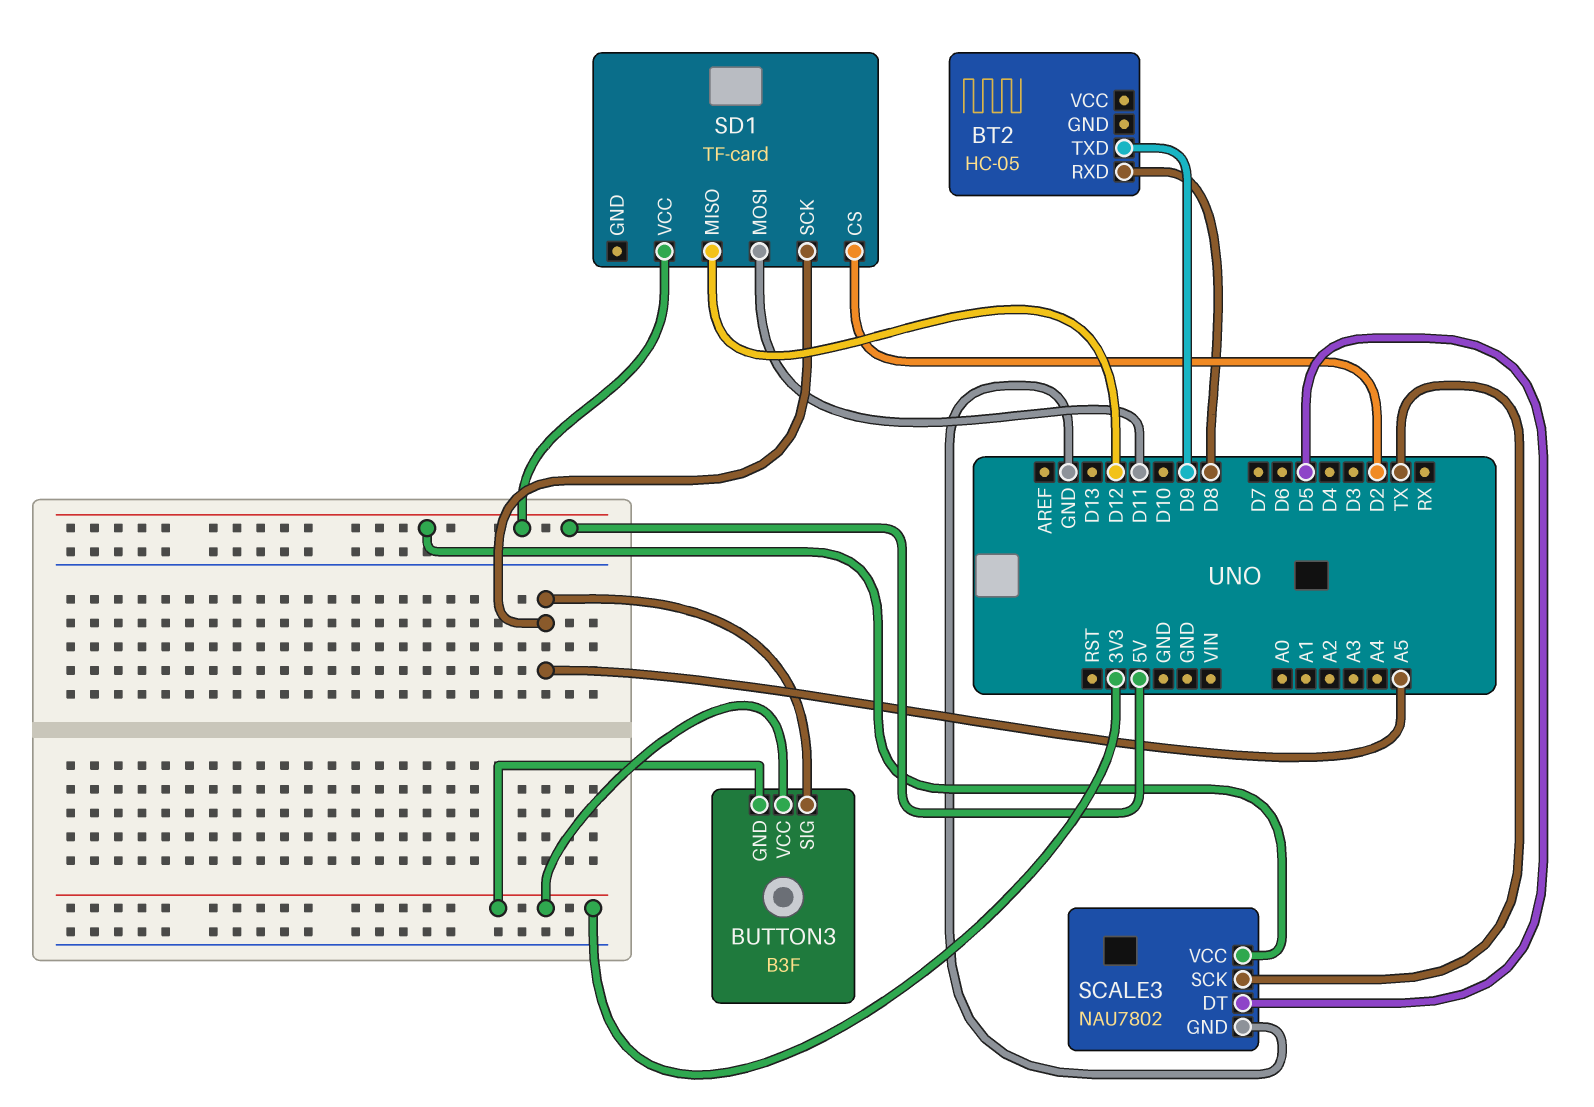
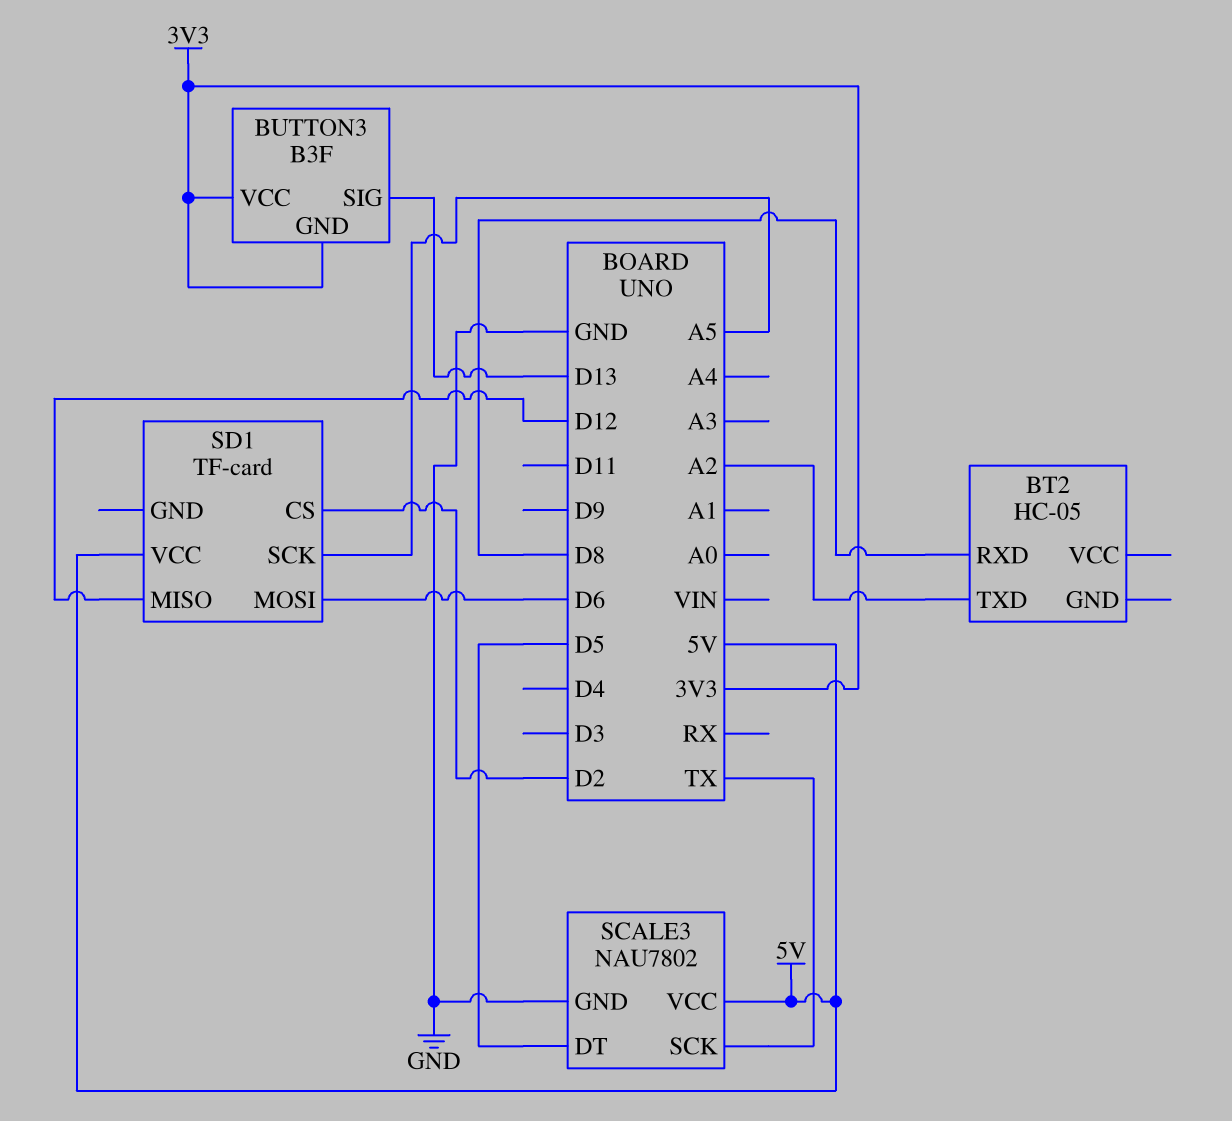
BT2 pin TXD: D9 -> A2
BUTTON3 pin SIG: A5 -> D13
SD1 pin MOSI: D11 -> D6

